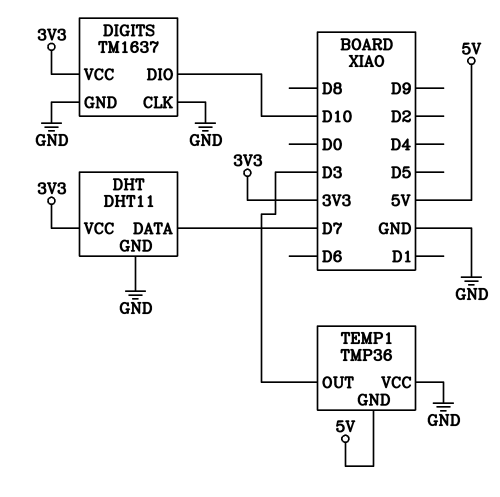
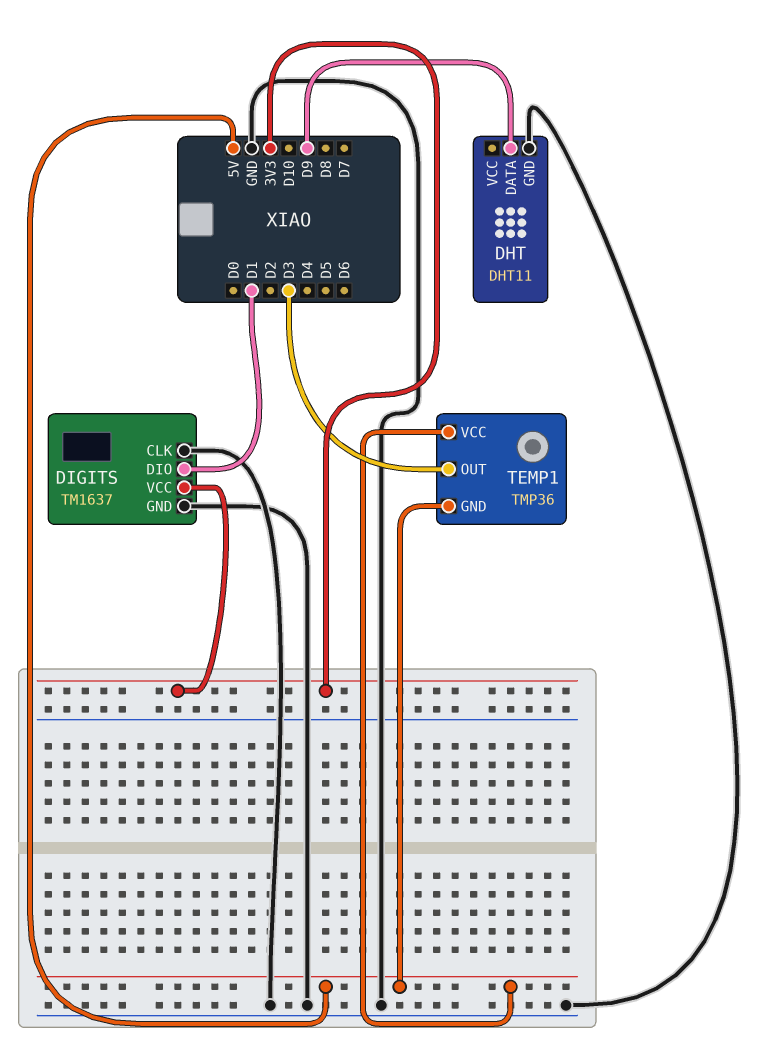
DHT pin DATA: D7 -> D9
DHT pin VCC: 3V3 -> none
DIGITS pin DIO: D10 -> D1
TEMP1 pin VCC: GND -> 5V

